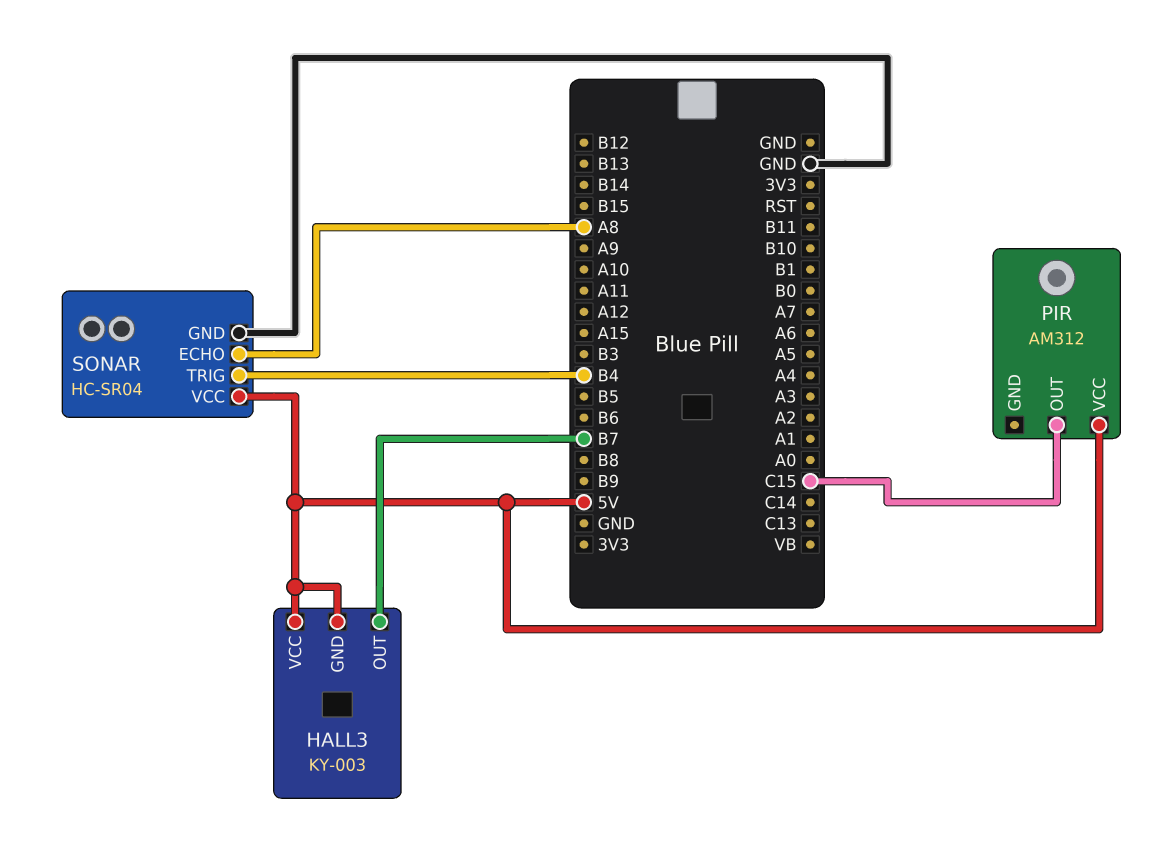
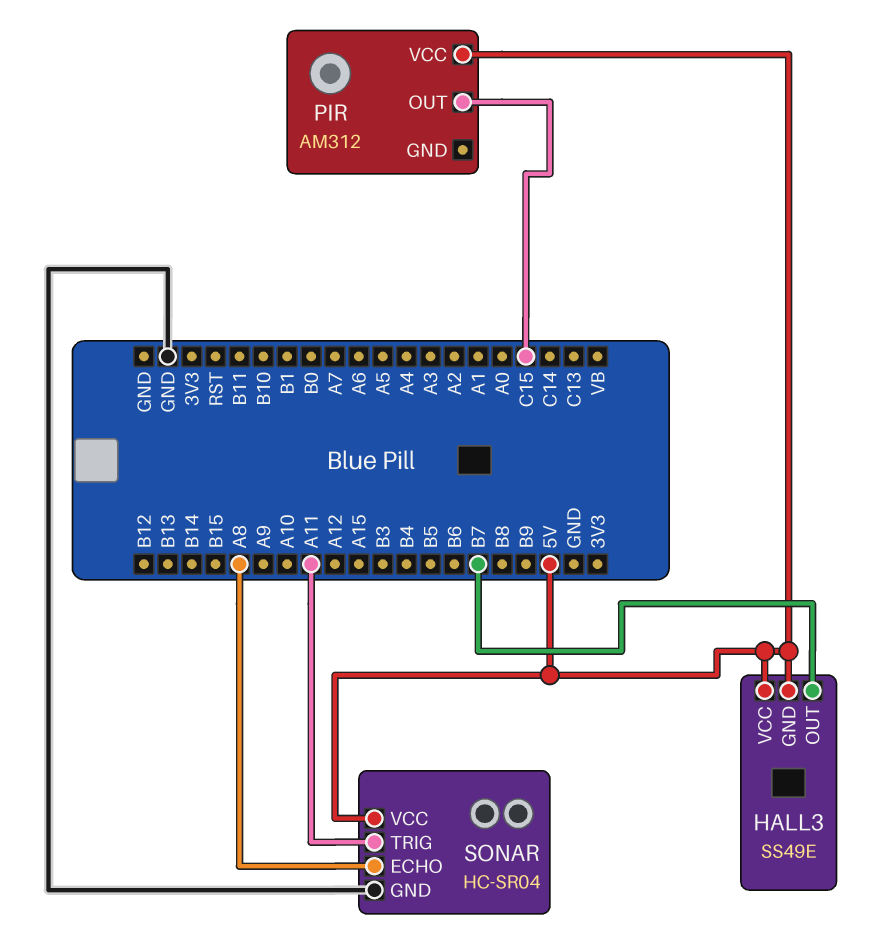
HALL3: KY-003 -> SS49E
SONAR pin TRIG: B4 -> A11

